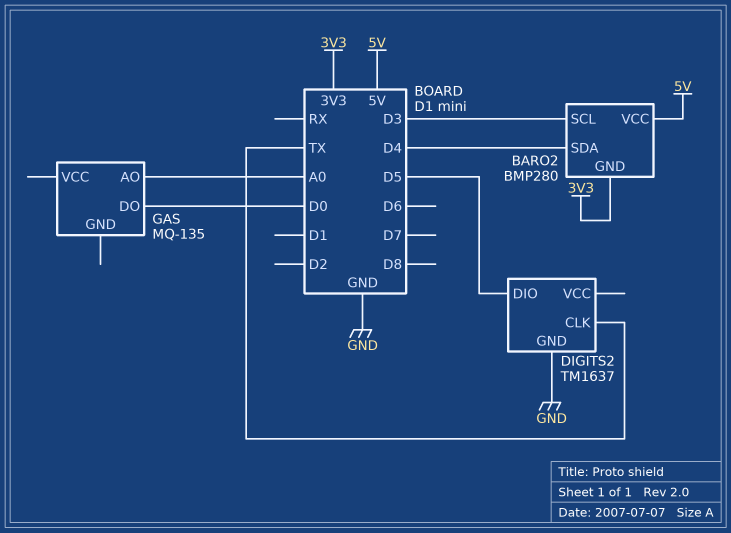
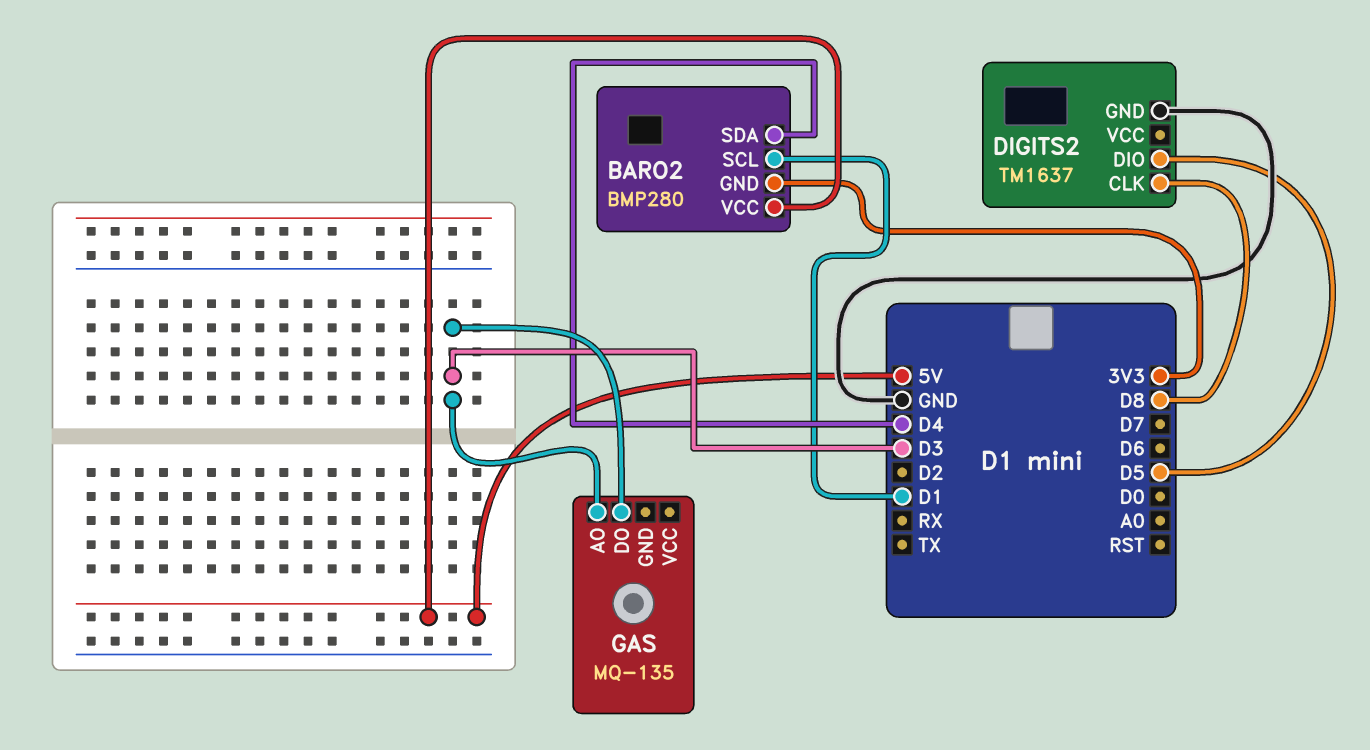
BARO2 pin SCL: D3 -> D1
DIGITS2 pin CLK: TX -> D8
GAS pin AO: A0 -> D3
GAS pin DO: D0 -> D3

